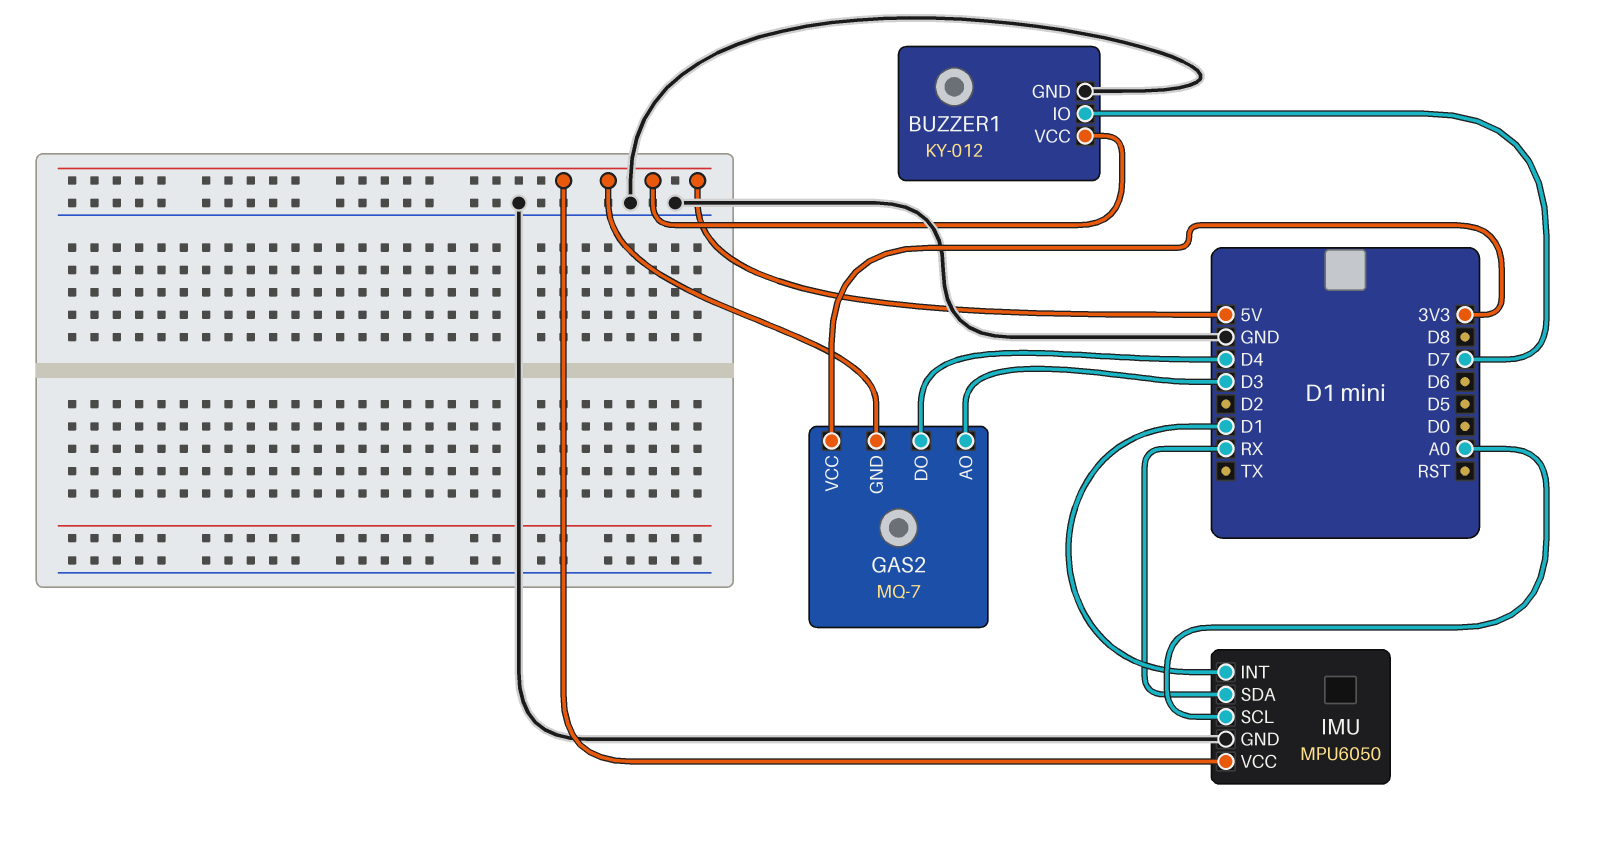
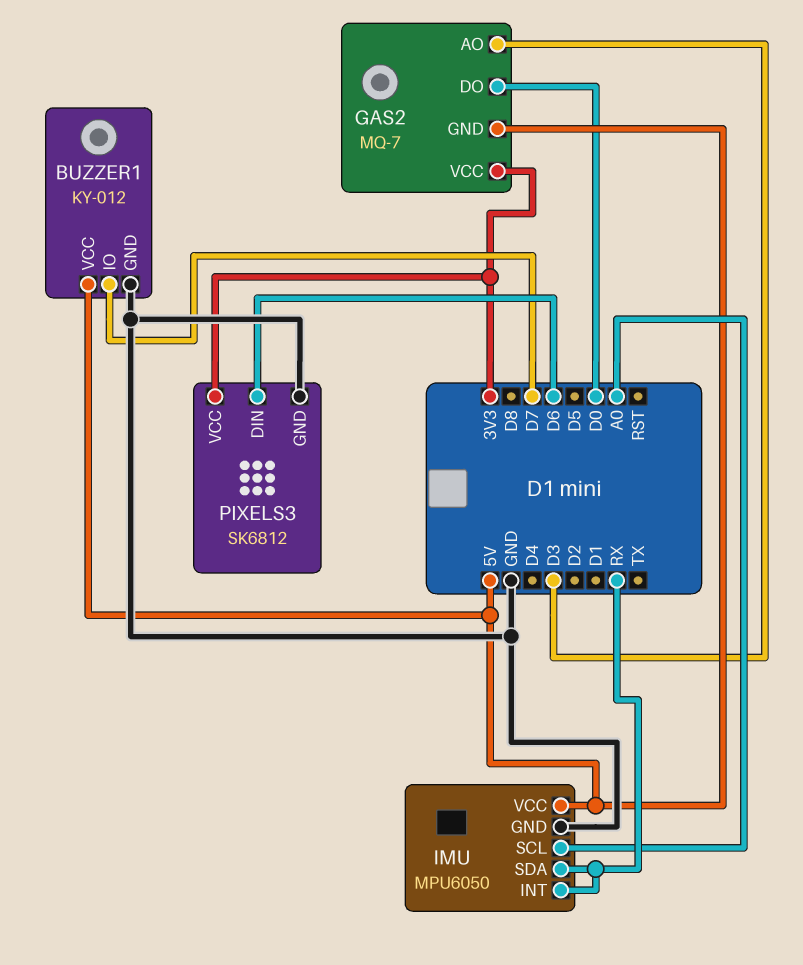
GAS2 pin DO: D4 -> D0
IMU pin INT: D1 -> RX
PIXELS3: none -> SK6812
PIXELS3 pin DIN: none -> D6
PIXELS3 pin GND: none -> GND
PIXELS3 pin VCC: none -> 3V3

